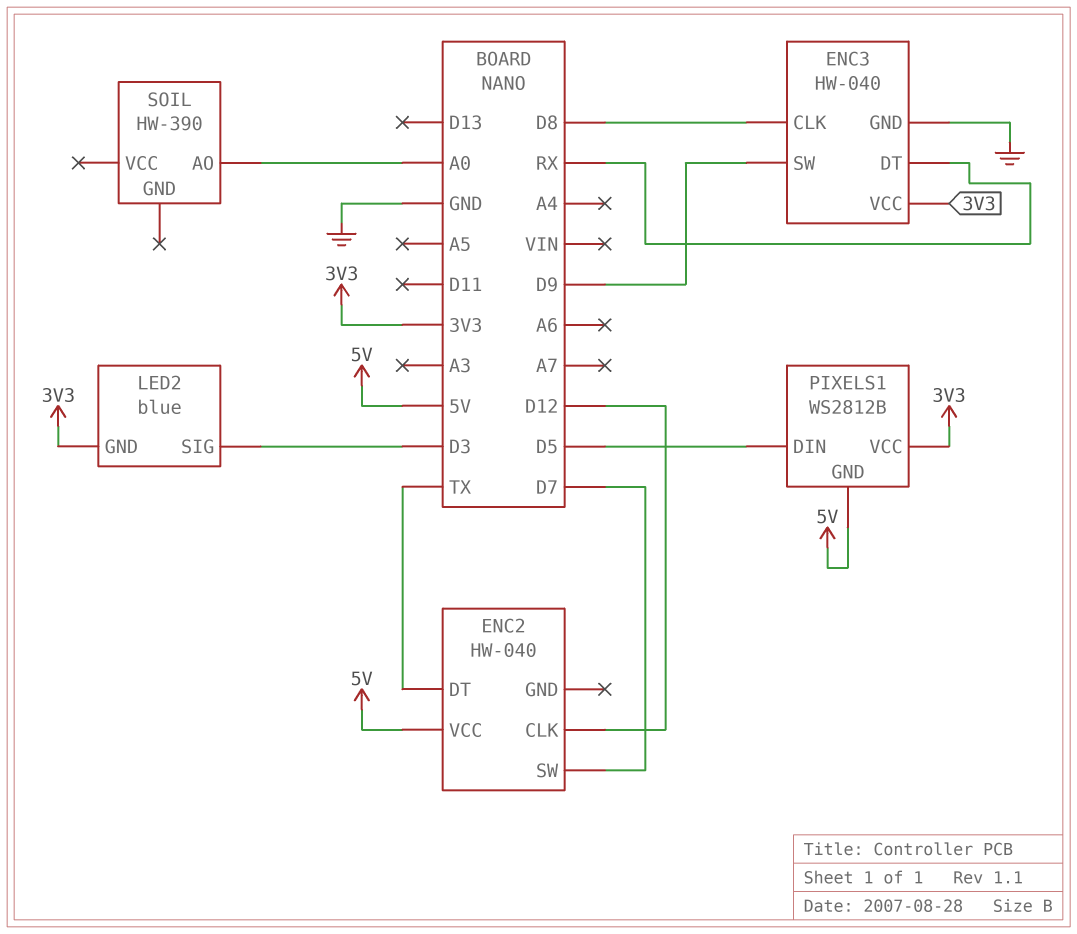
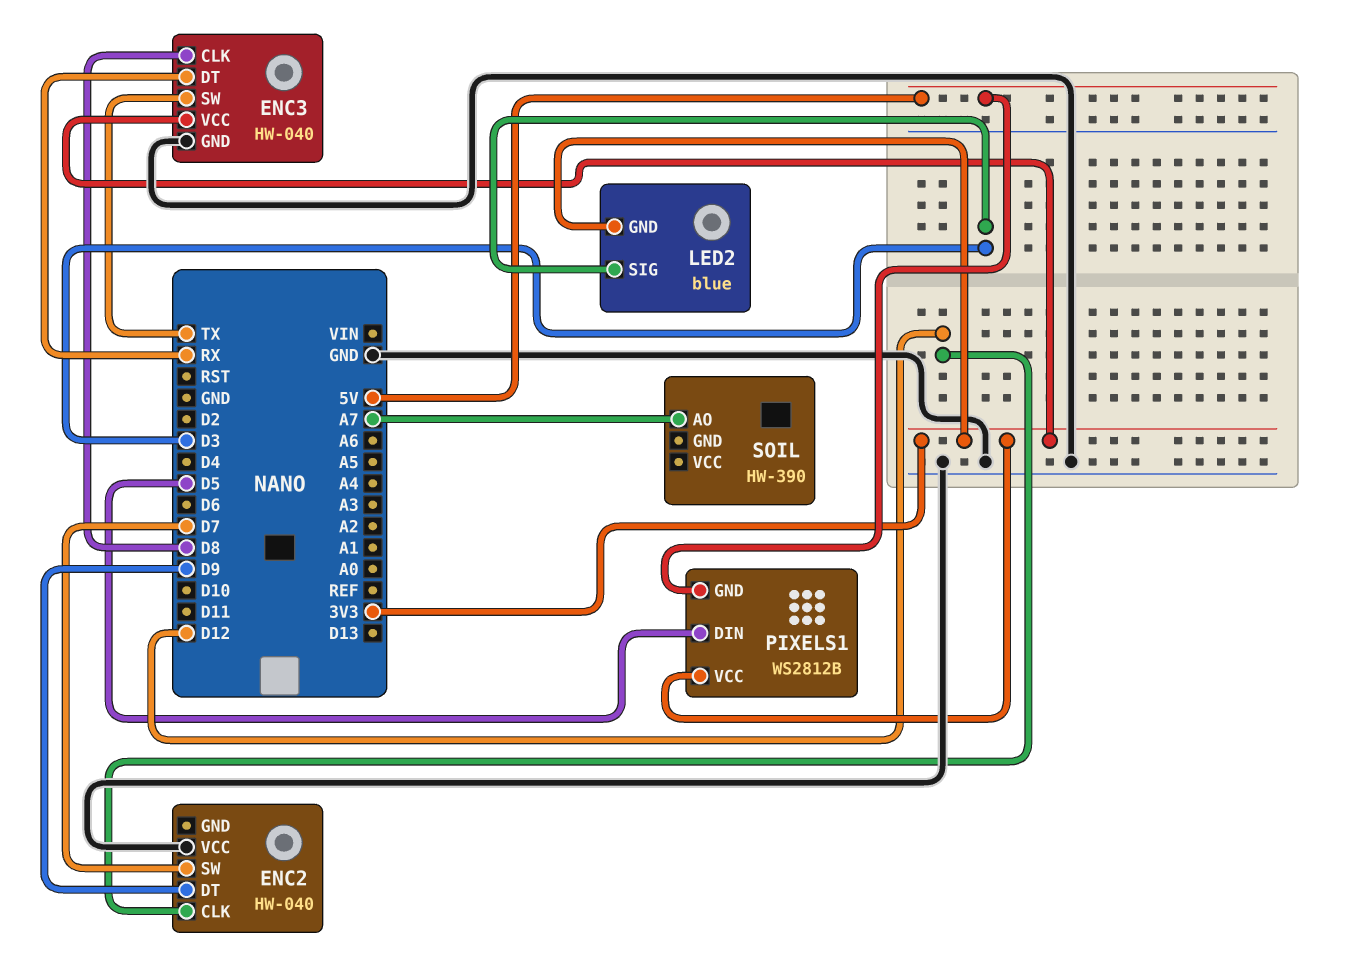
ENC2 pin DT: TX -> D9
ENC2 pin VCC: 5V -> GND
ENC3 pin SW: D9 -> TX
SOIL pin AO: A0 -> A7

